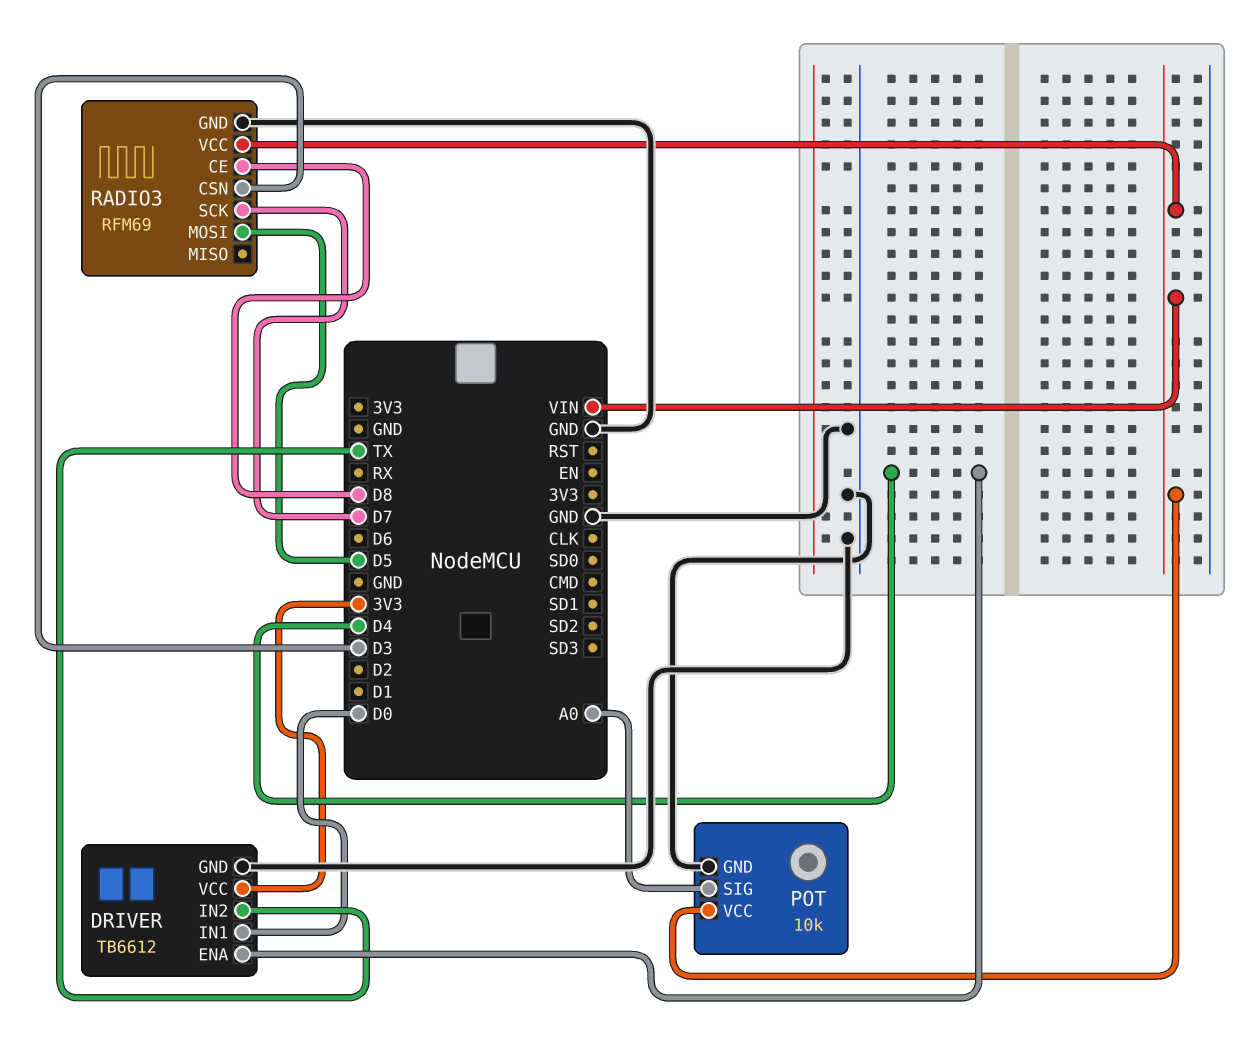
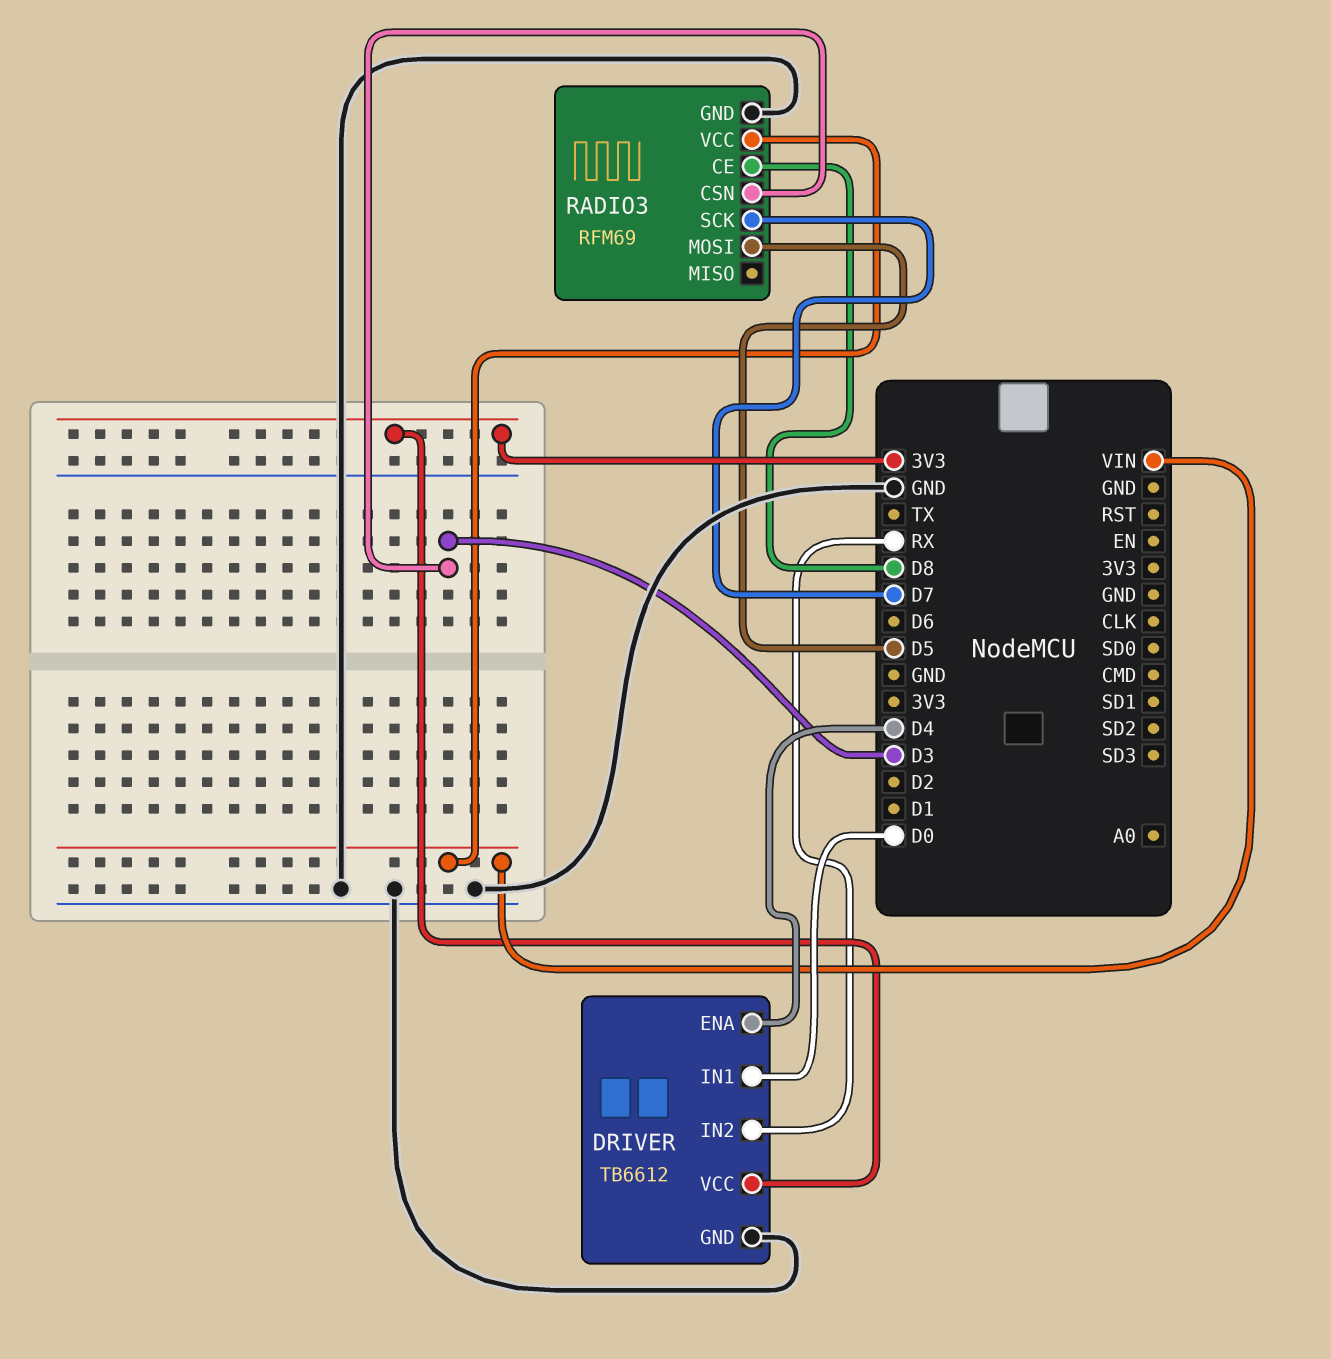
DRIVER pin IN2: TX -> RX
POT: 10k -> none
POT pin GND: GND -> none
POT pin SIG: A0 -> none
POT pin VCC: VIN -> none

